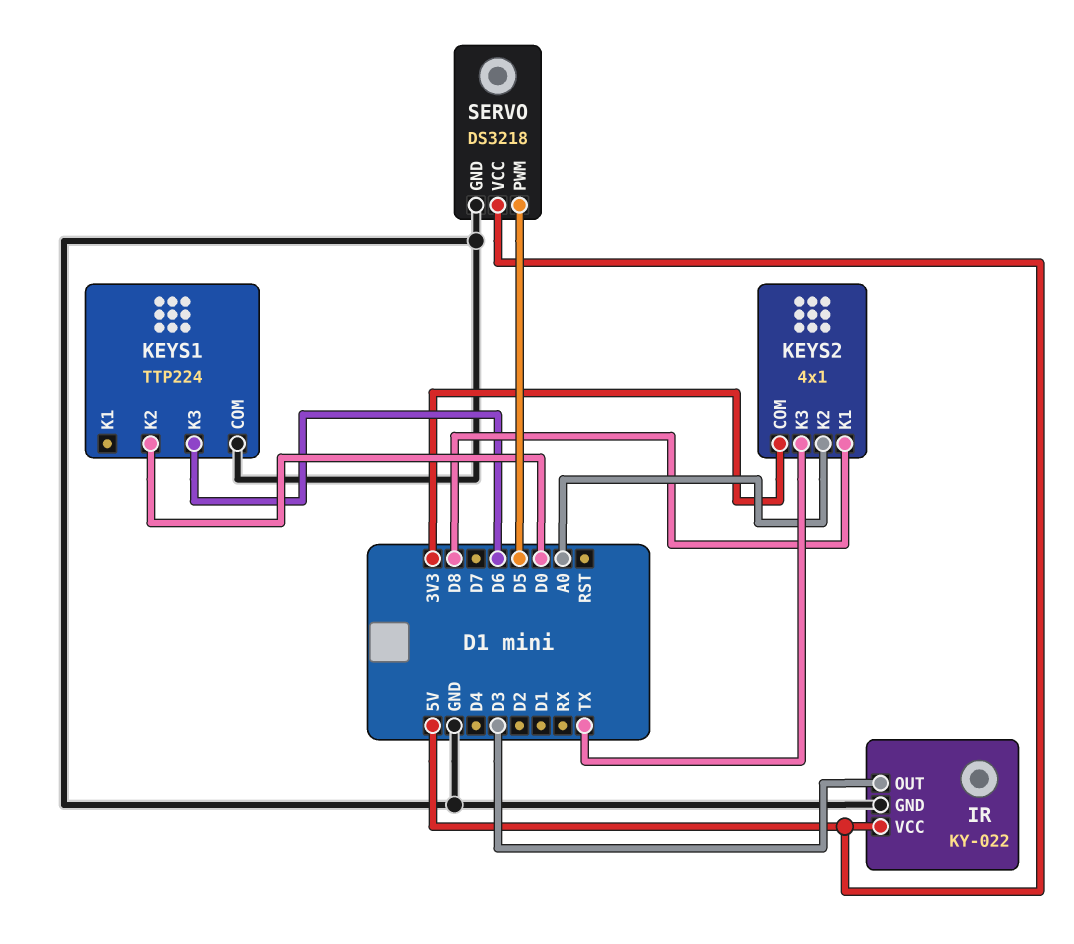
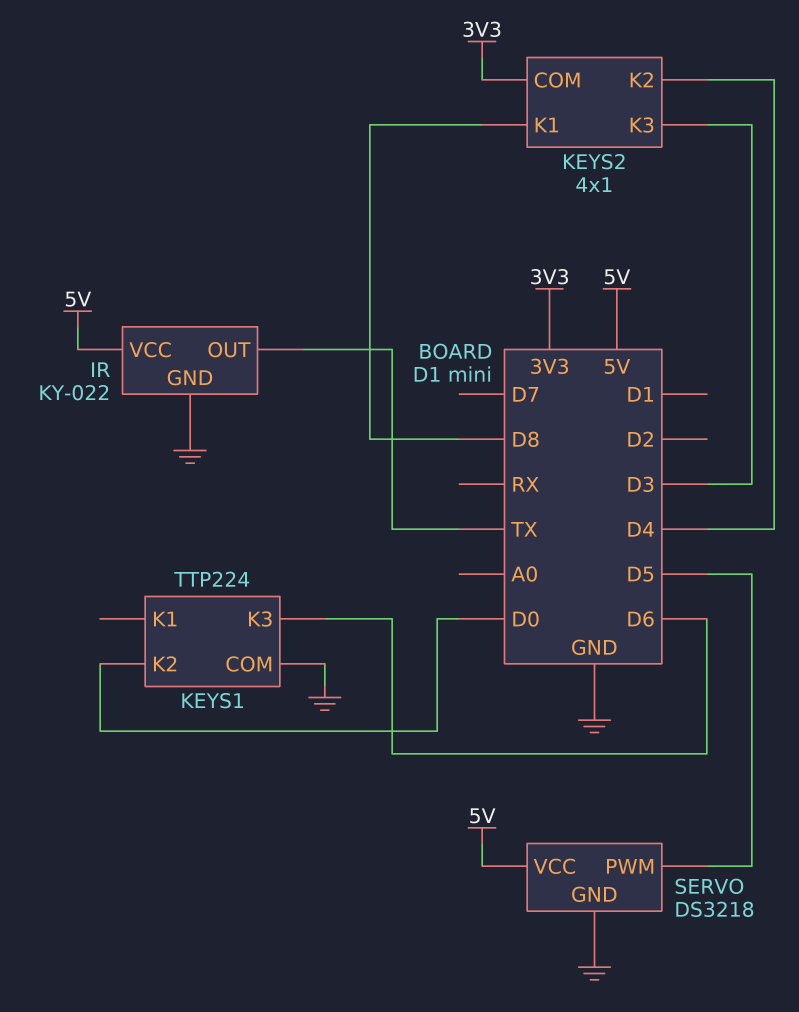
IR pin OUT: D3 -> TX
KEYS2 pin K2: A0 -> D4
KEYS2 pin K3: TX -> D3

